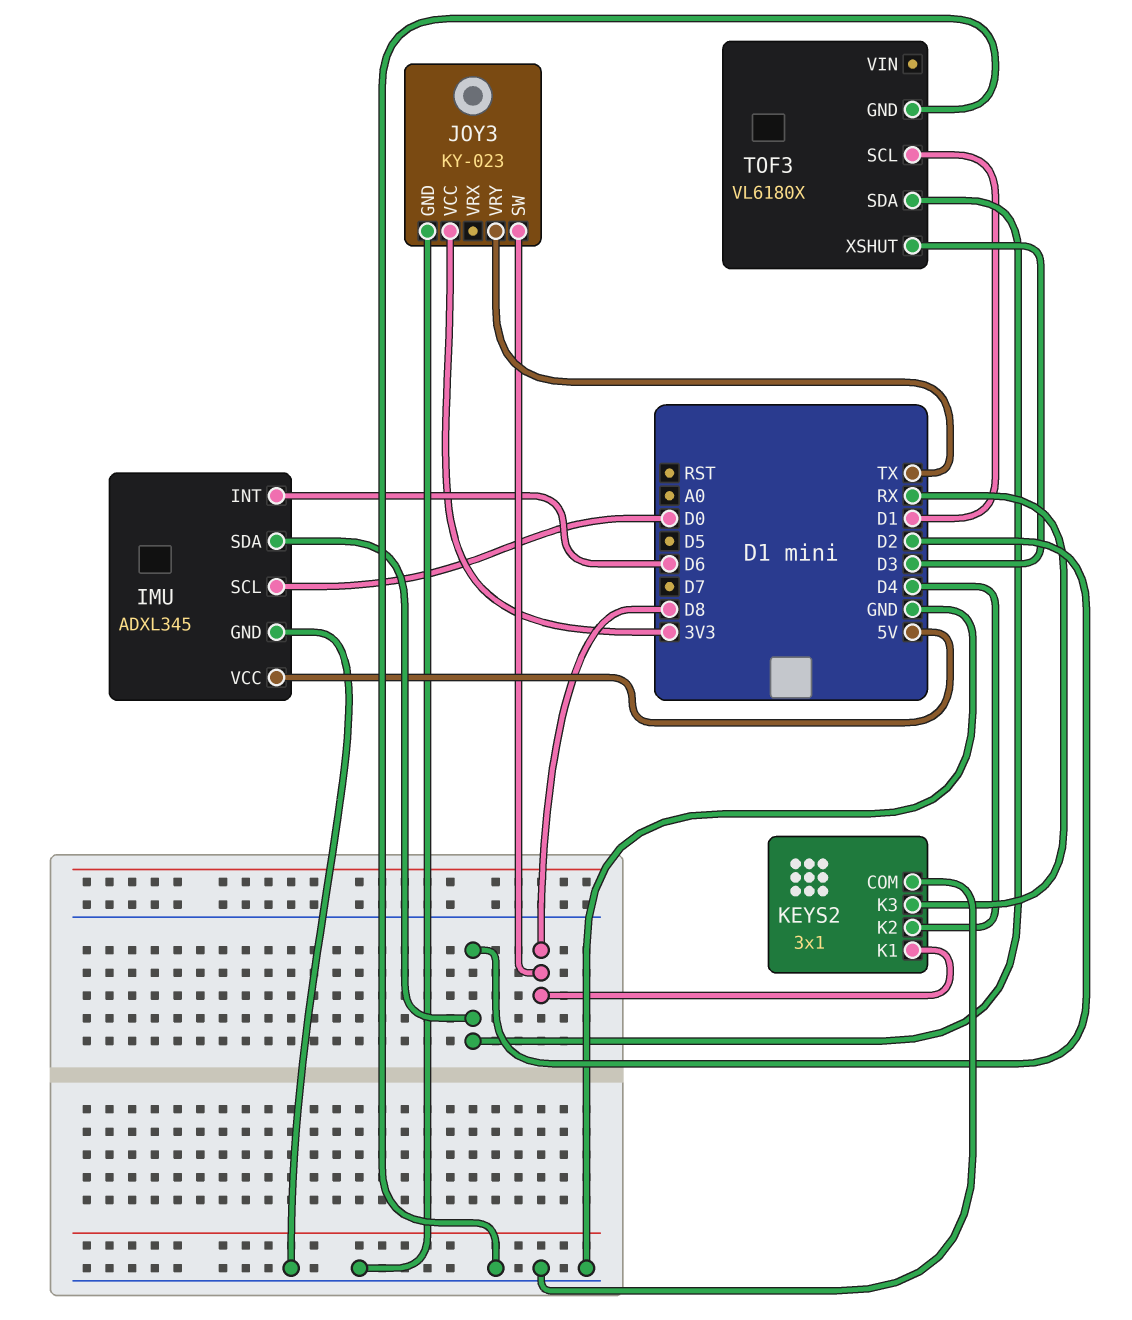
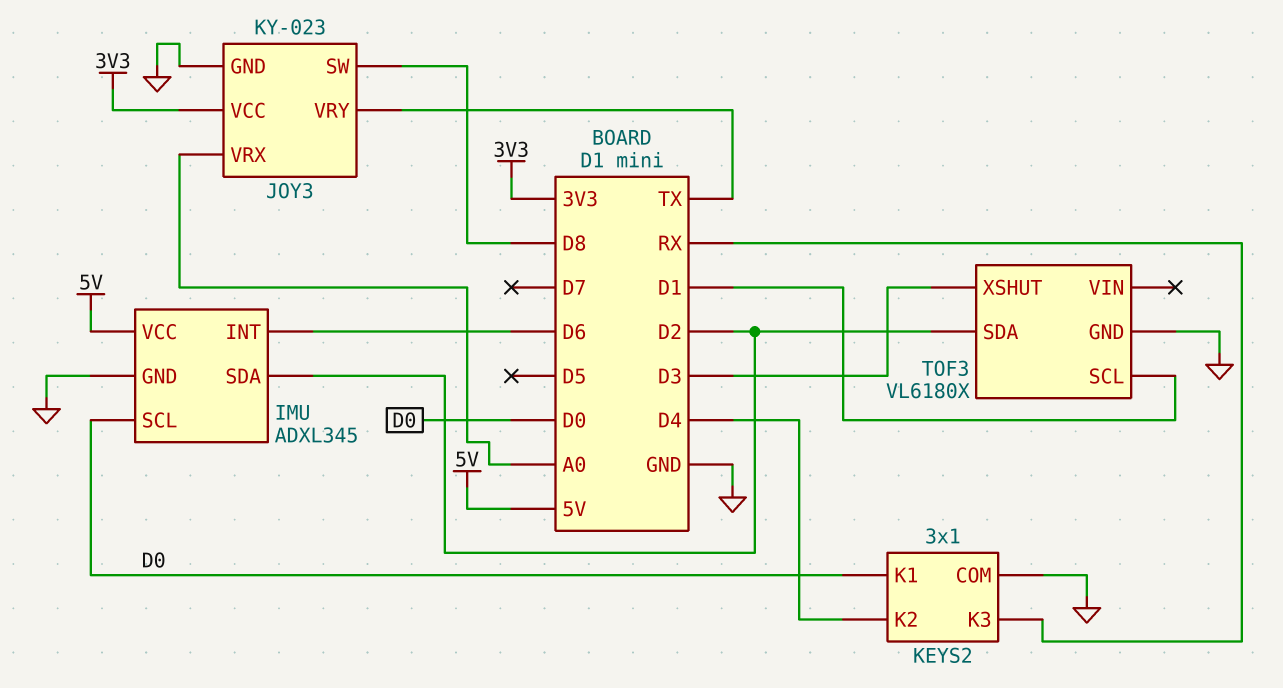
JOY3 pin VRX: none -> A0
KEYS2 pin K1: D8 -> D0

